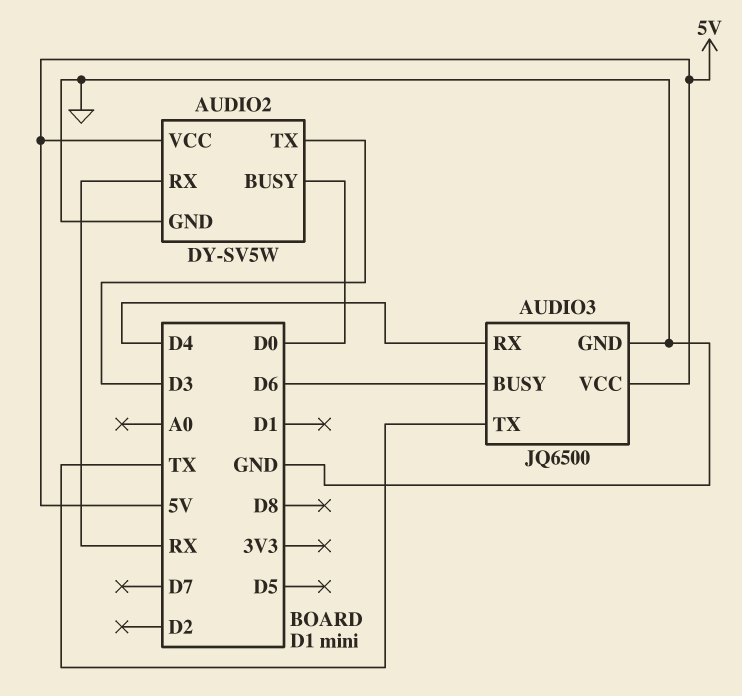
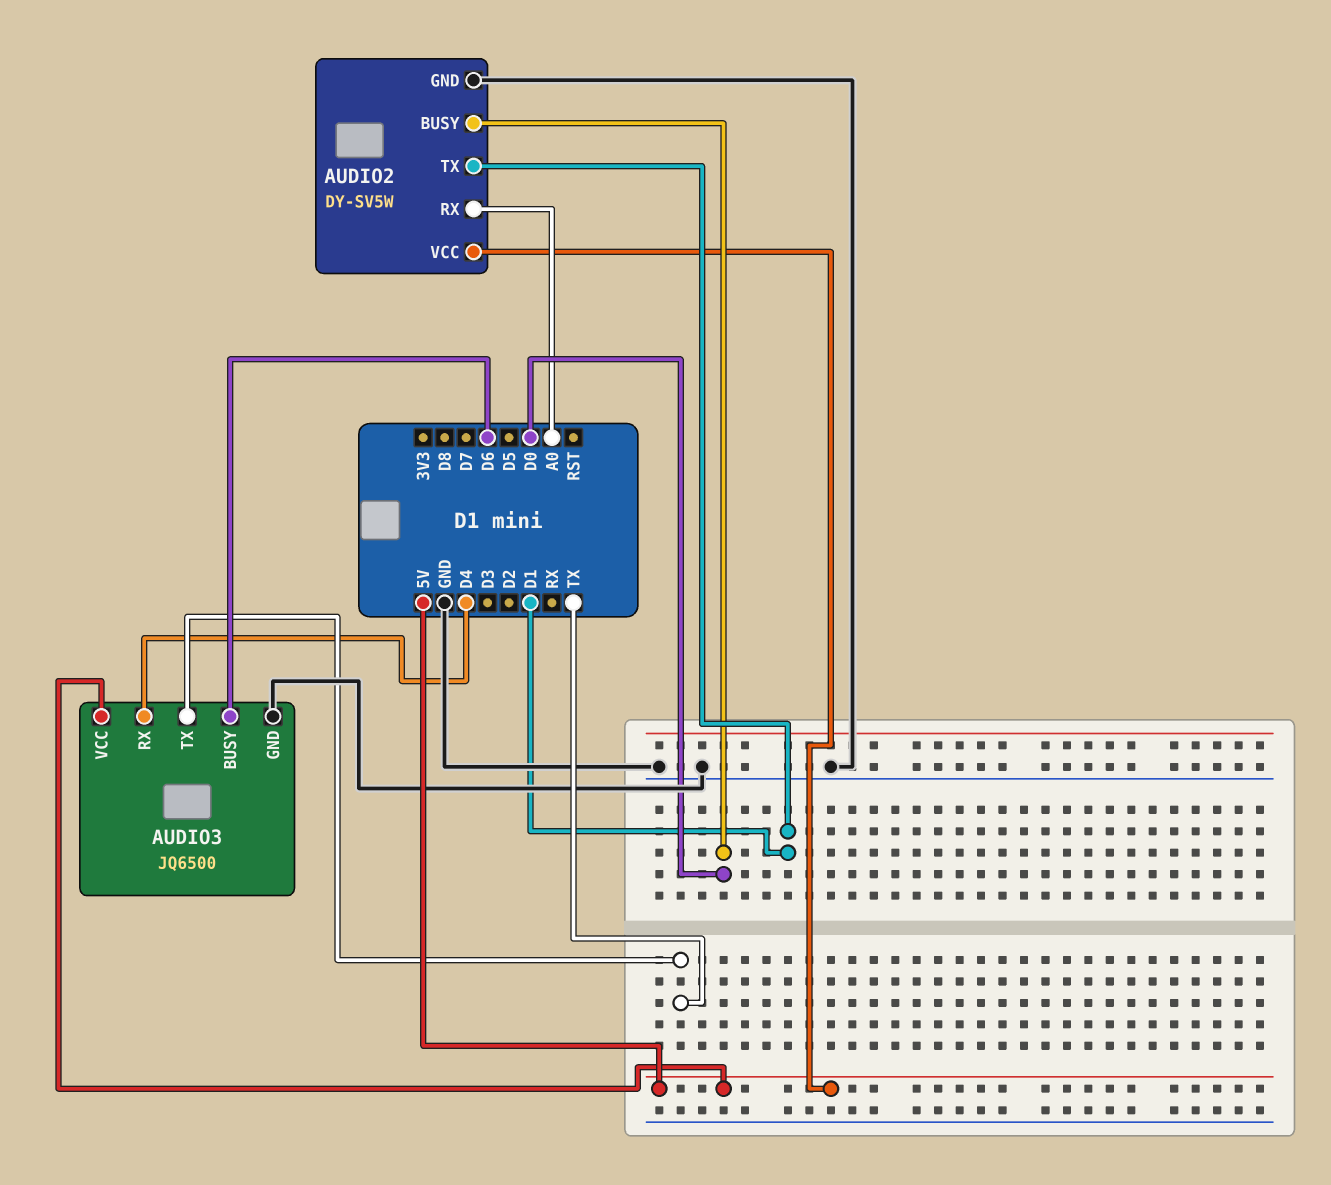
AUDIO2 pin RX: RX -> A0
AUDIO2 pin TX: D3 -> D1

